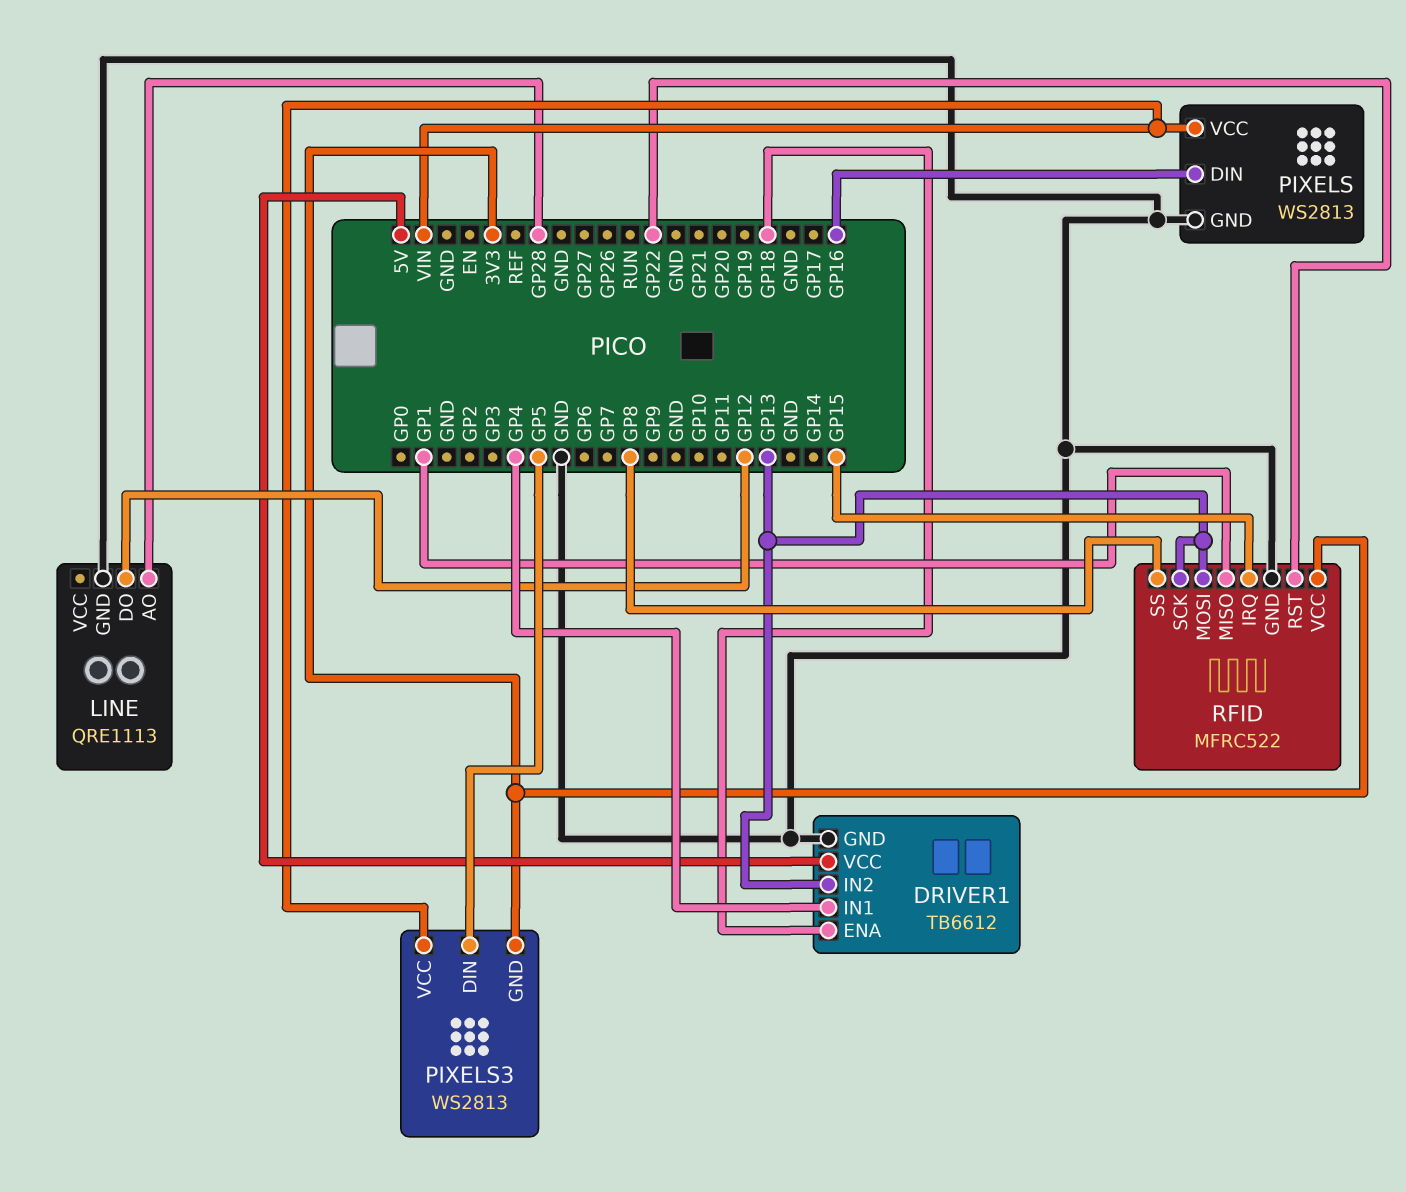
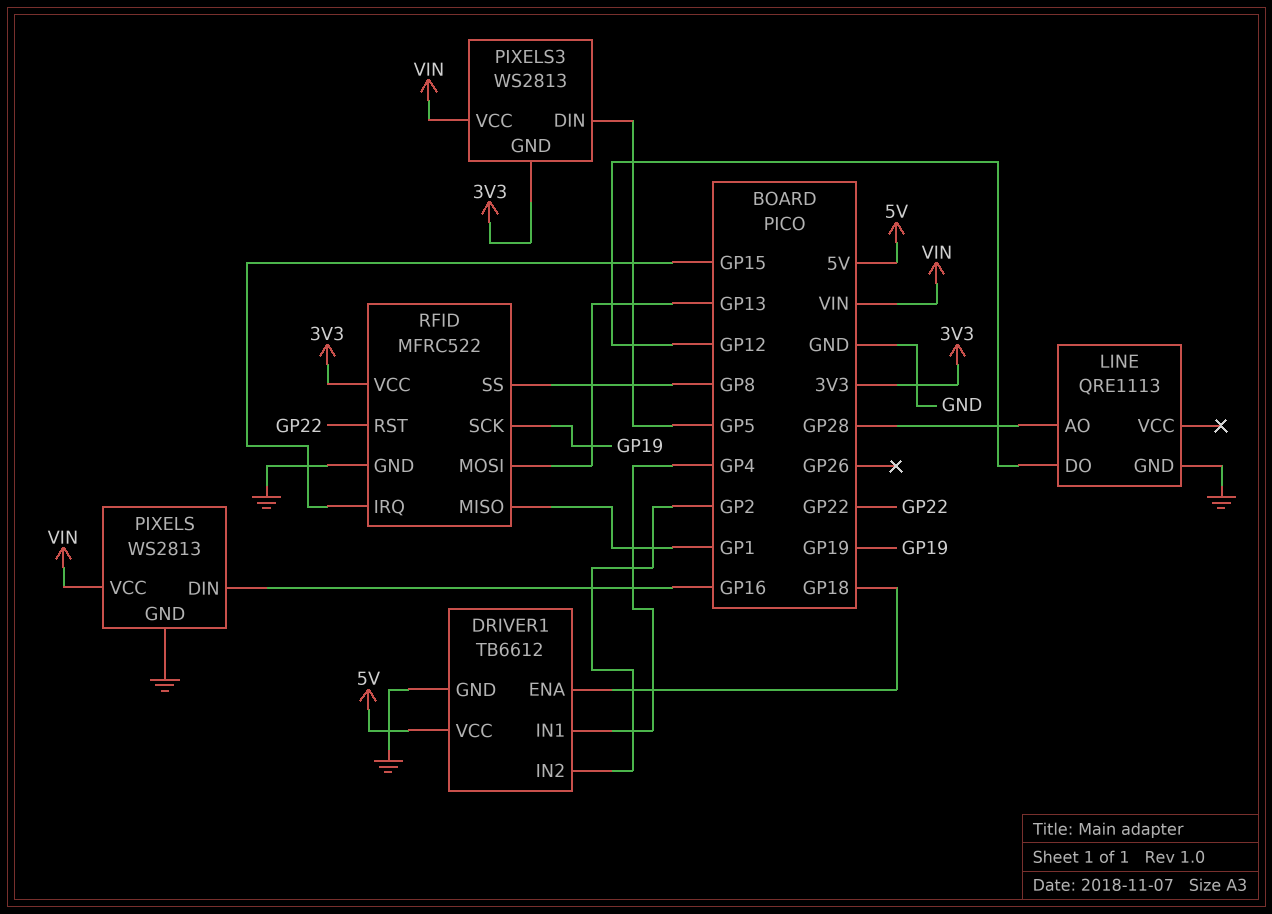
DRIVER1 pin IN2: GP13 -> GP2
RFID pin SCK: GP13 -> GP19

